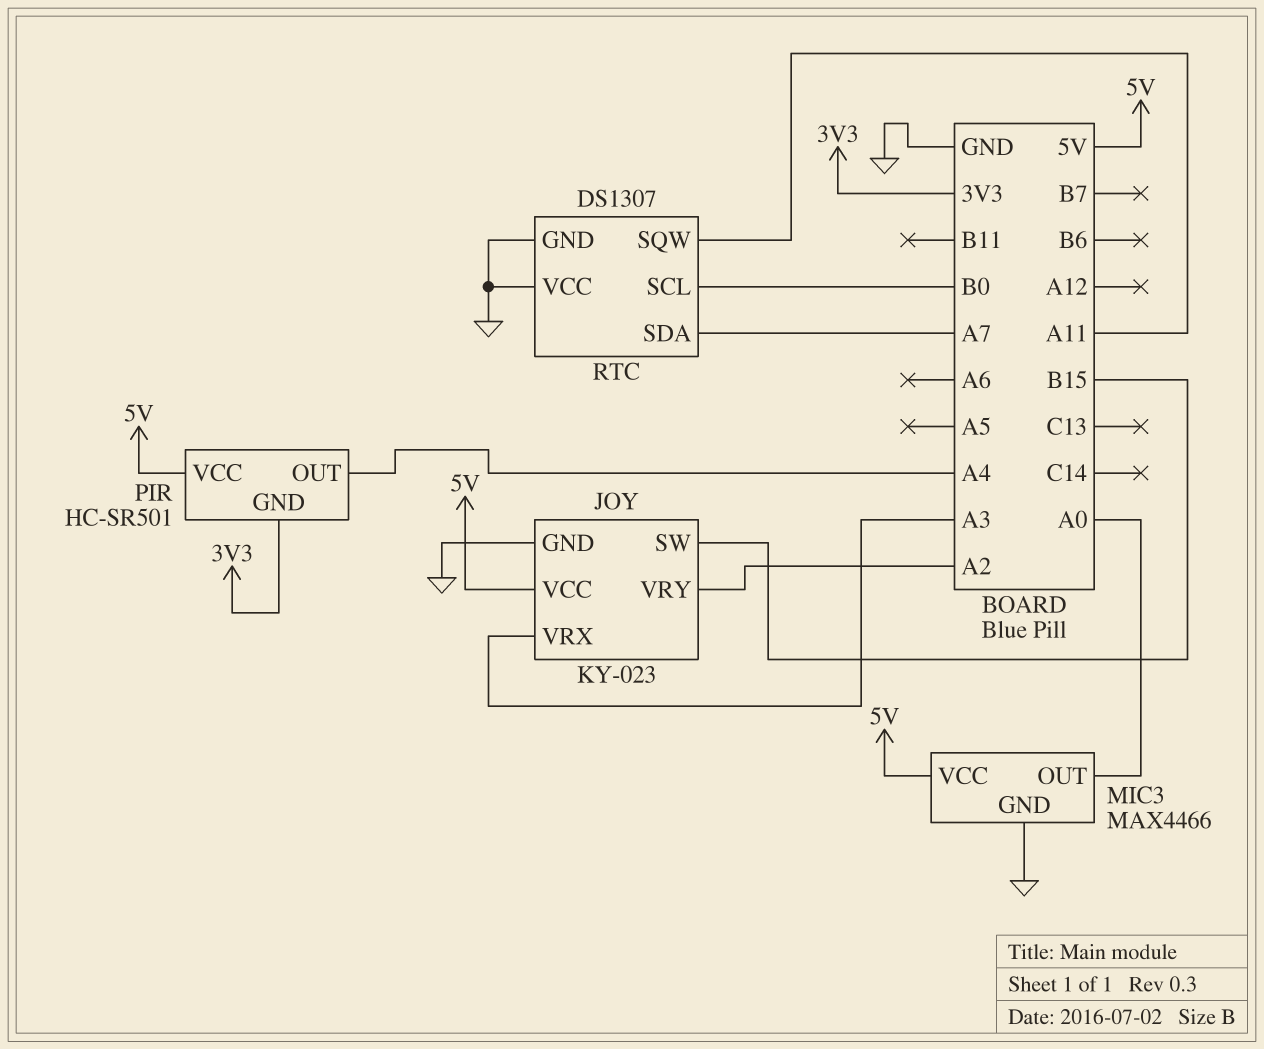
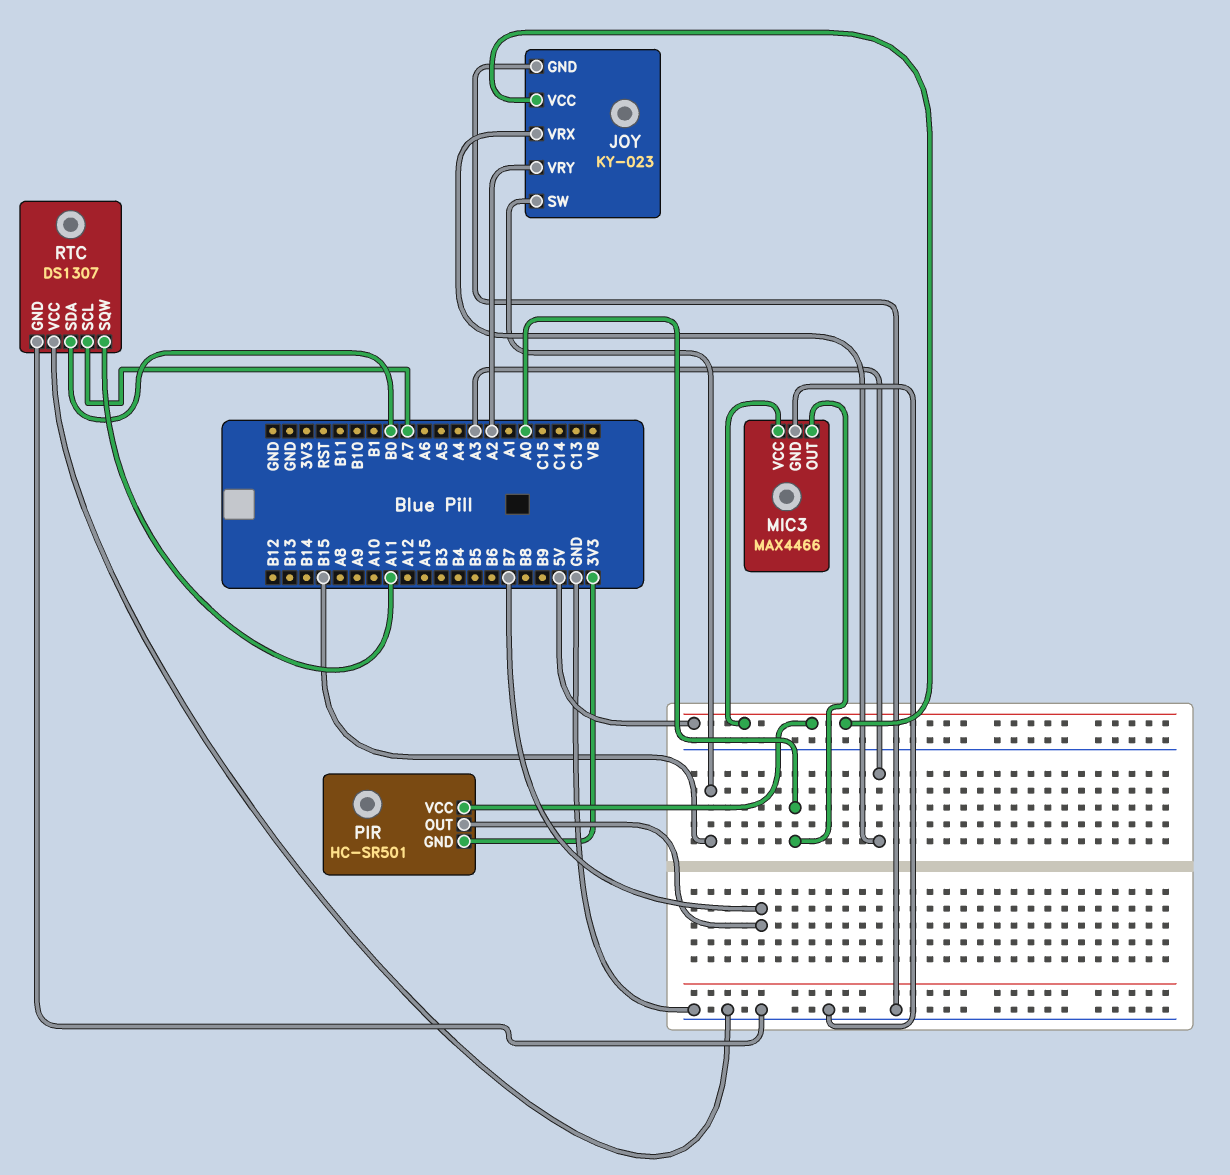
PIR pin OUT: A4 -> B7
RTC pin SCL: B0 -> A7
RTC pin SDA: A7 -> B0

